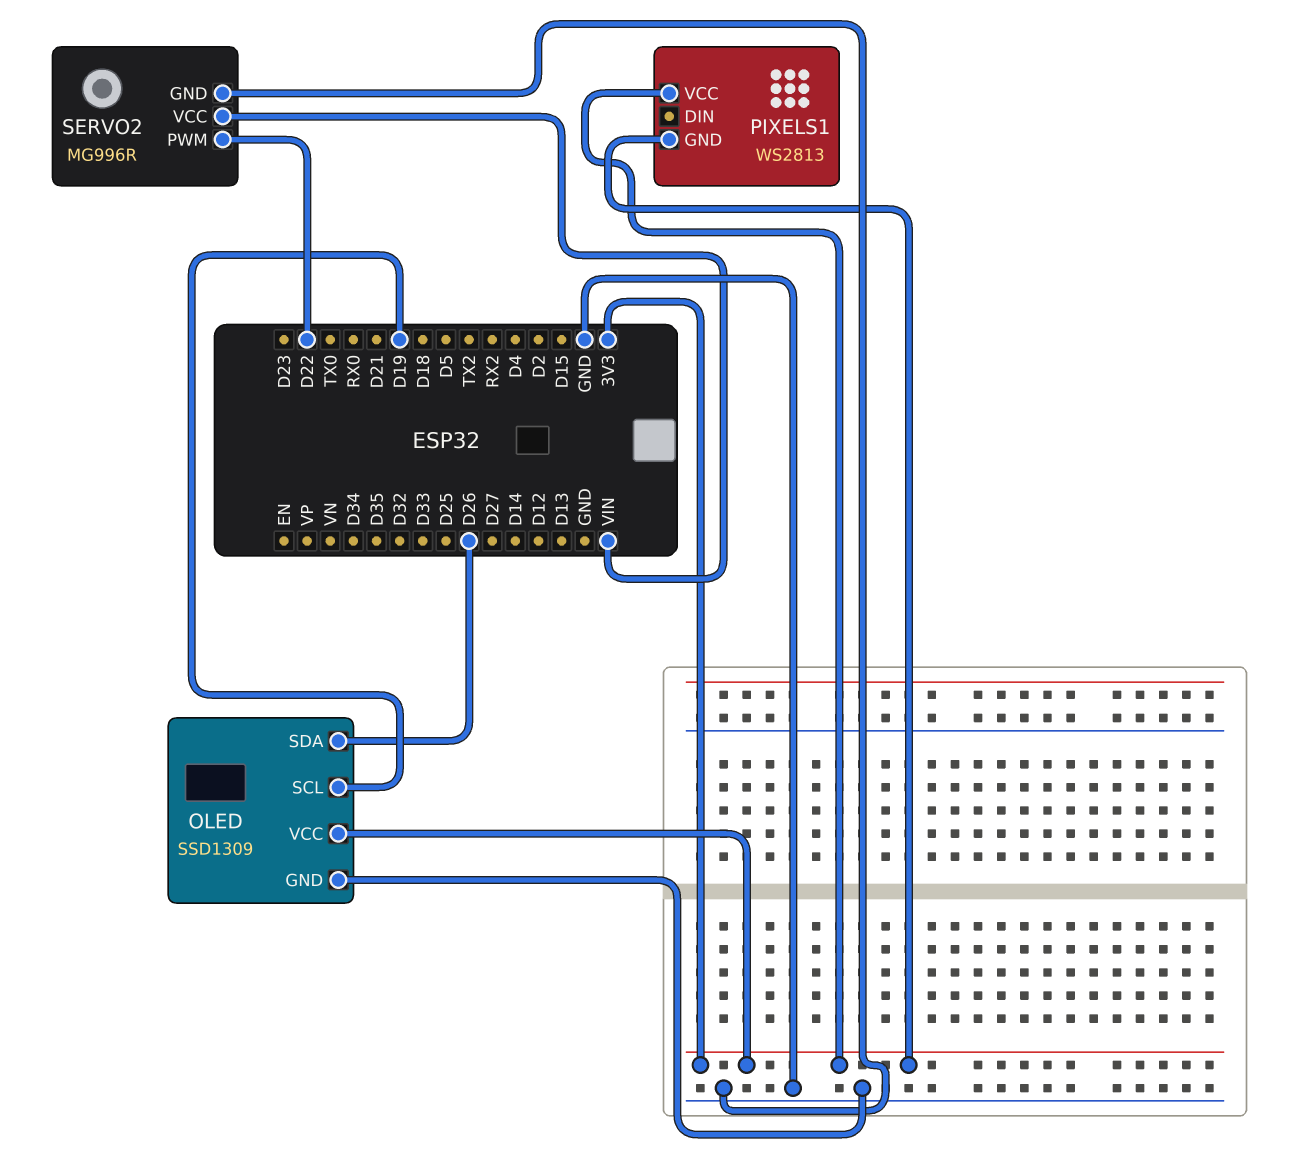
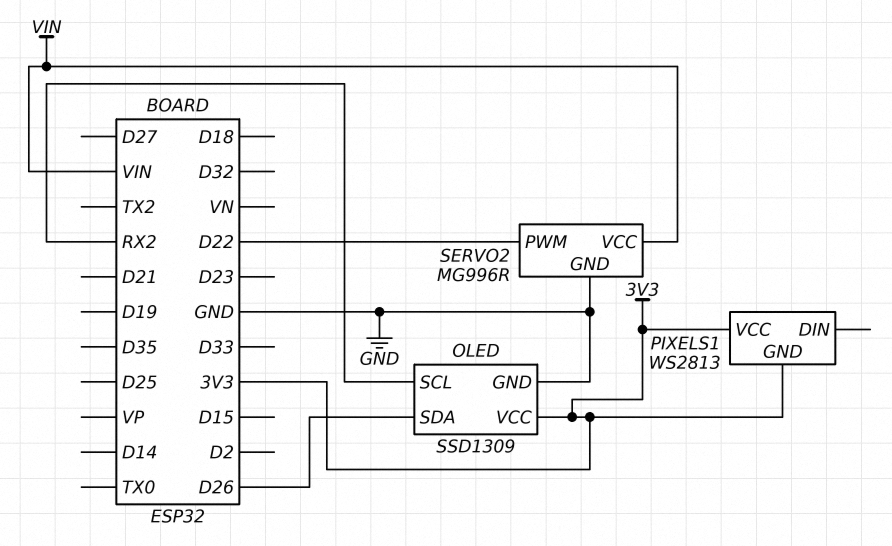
OLED pin SCL: D19 -> RX2

